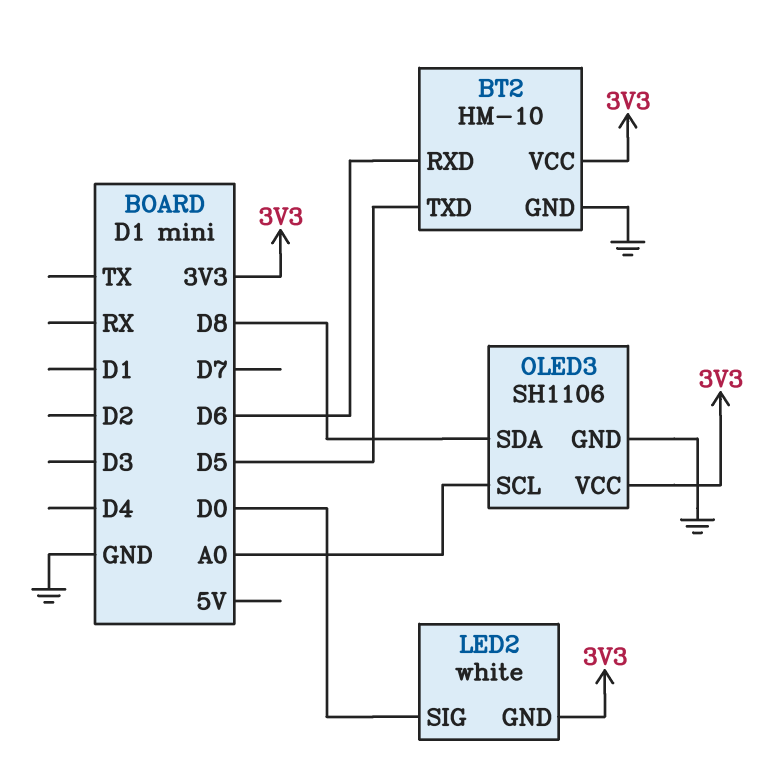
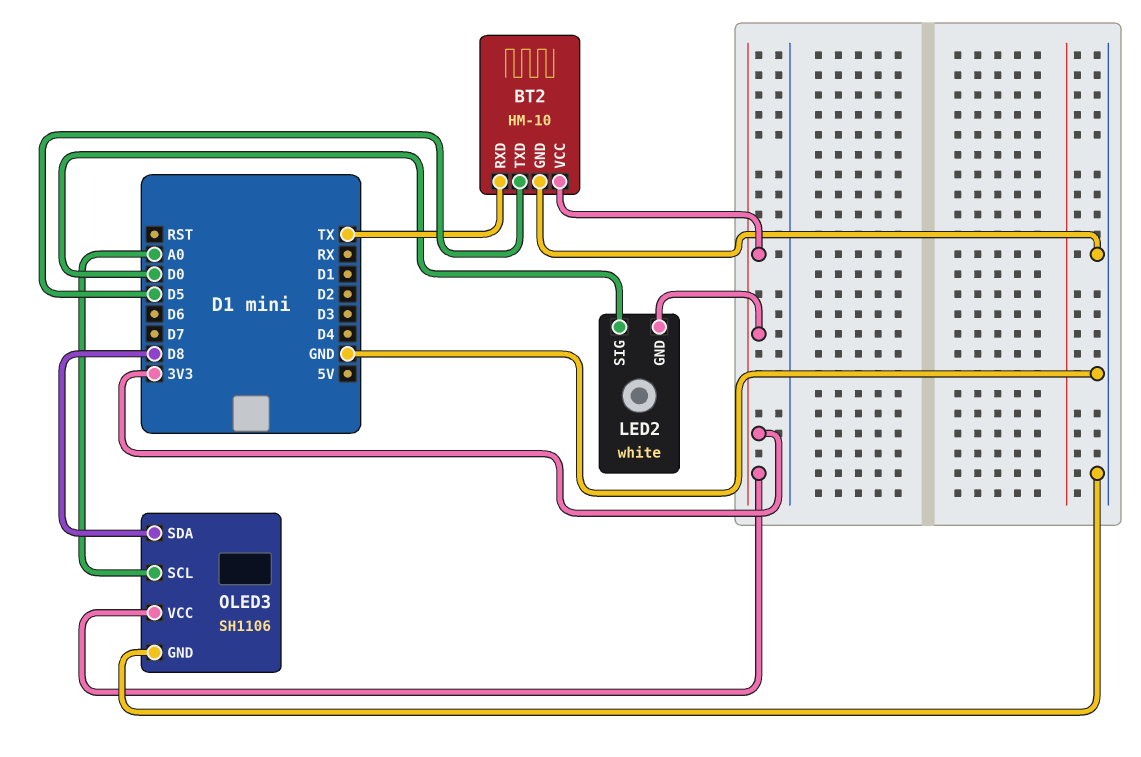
BT2 pin RXD: D6 -> TX

